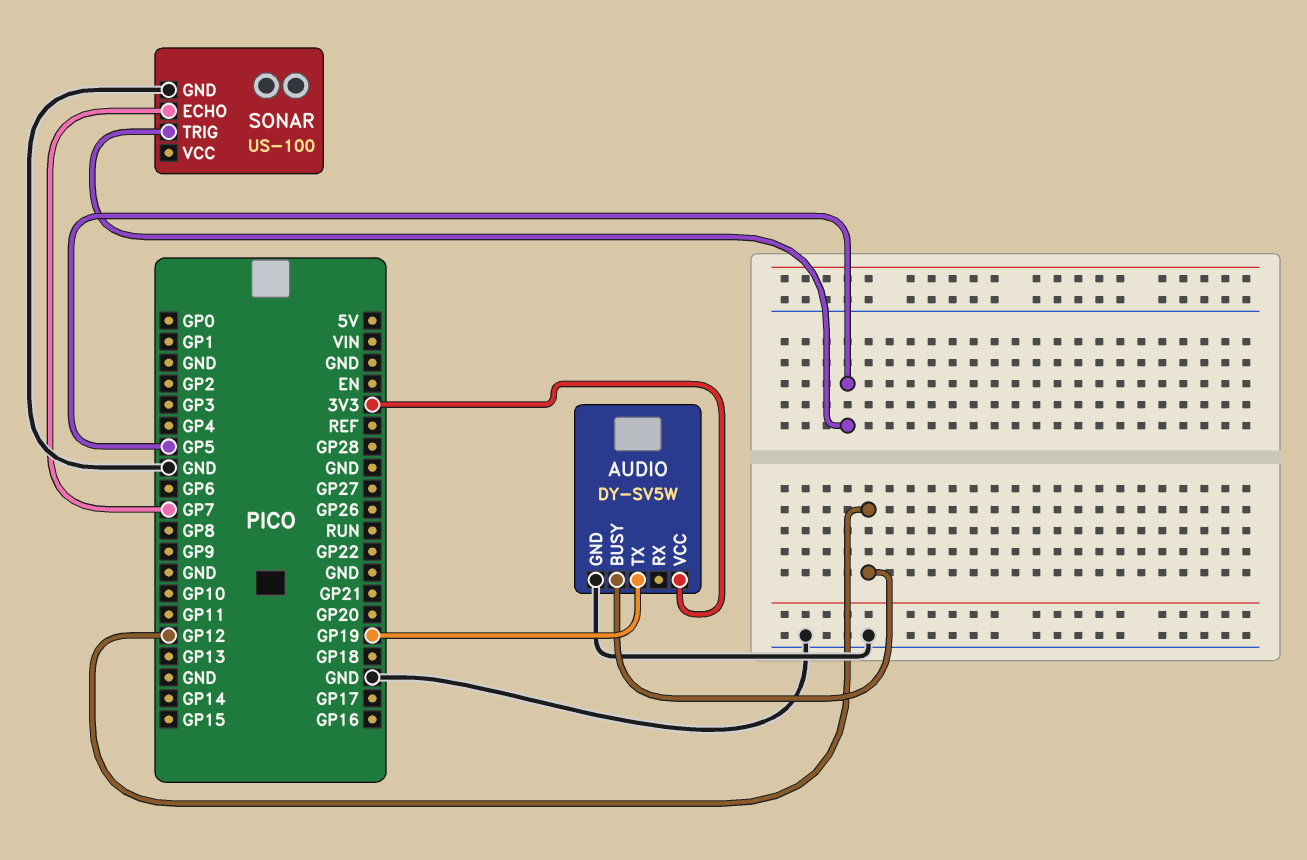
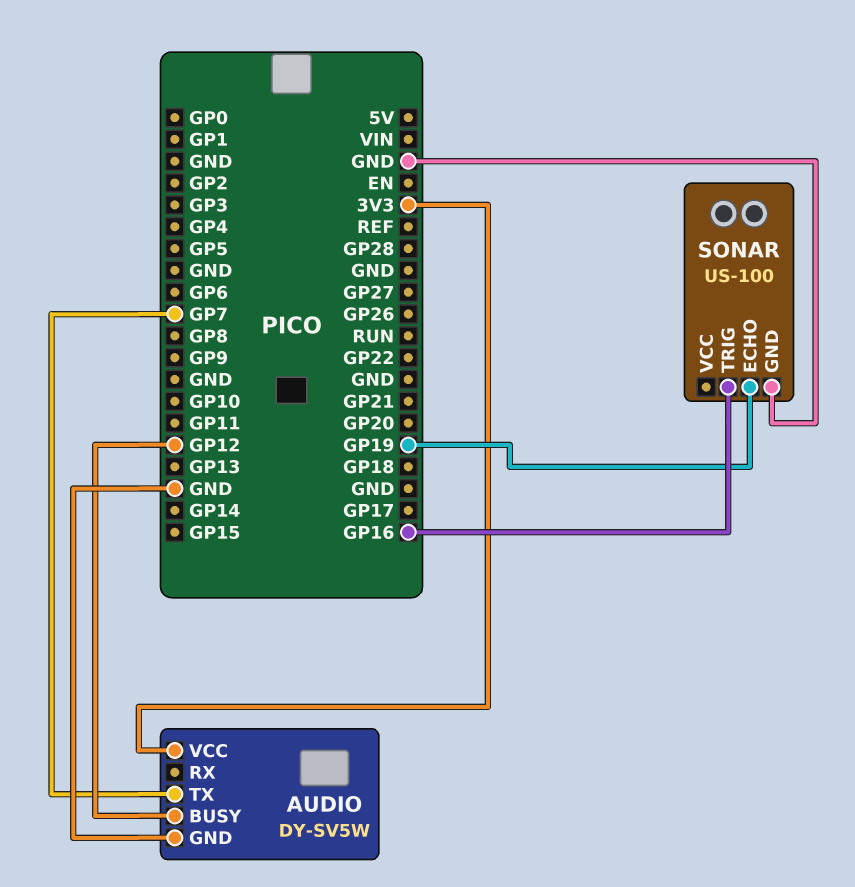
AUDIO pin TX: GP19 -> GP7
SONAR pin ECHO: GP7 -> GP19
SONAR pin TRIG: GP5 -> GP16

